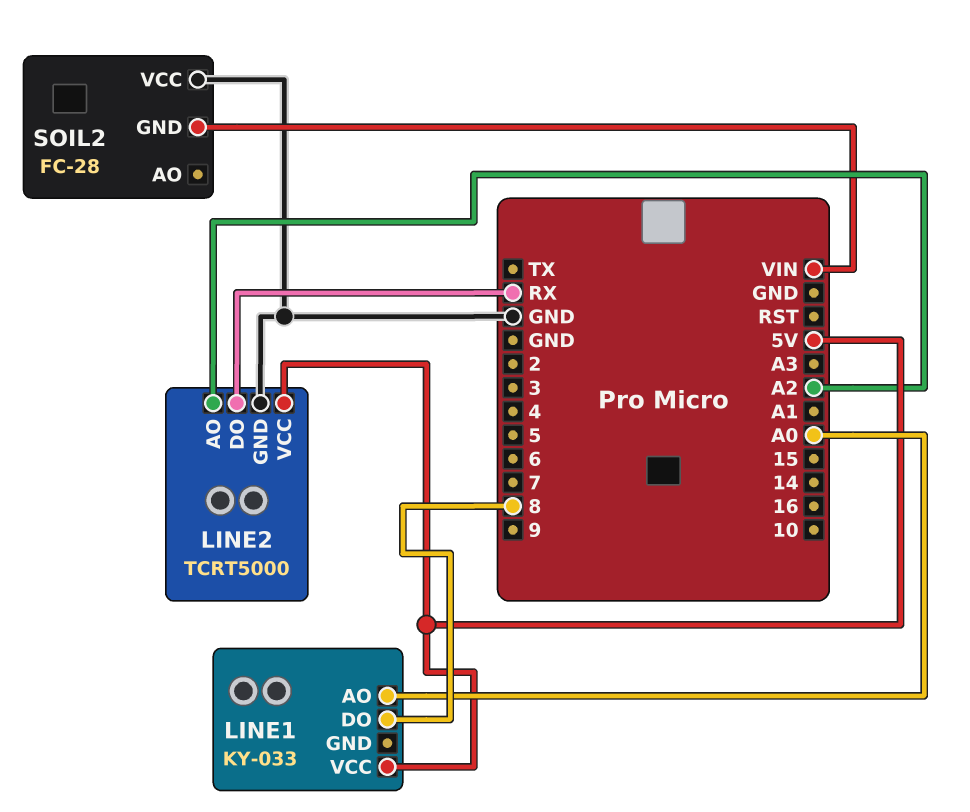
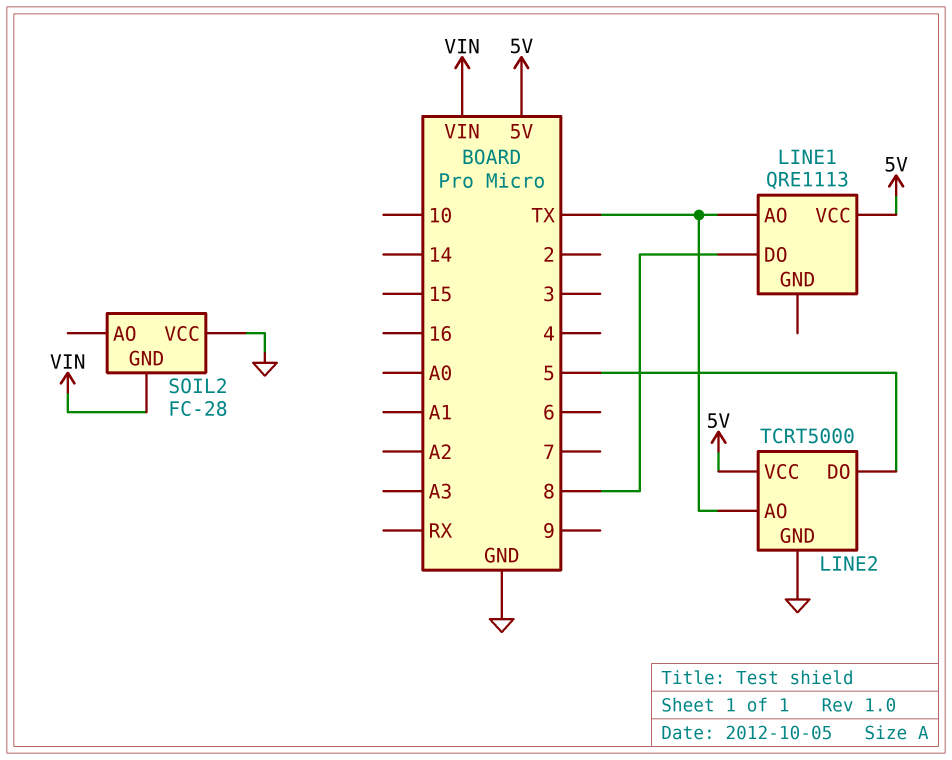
LINE1: KY-033 -> QRE1113
LINE1 pin AO: A0 -> TX
LINE2 pin AO: A2 -> TX
LINE2 pin DO: RX -> 5

